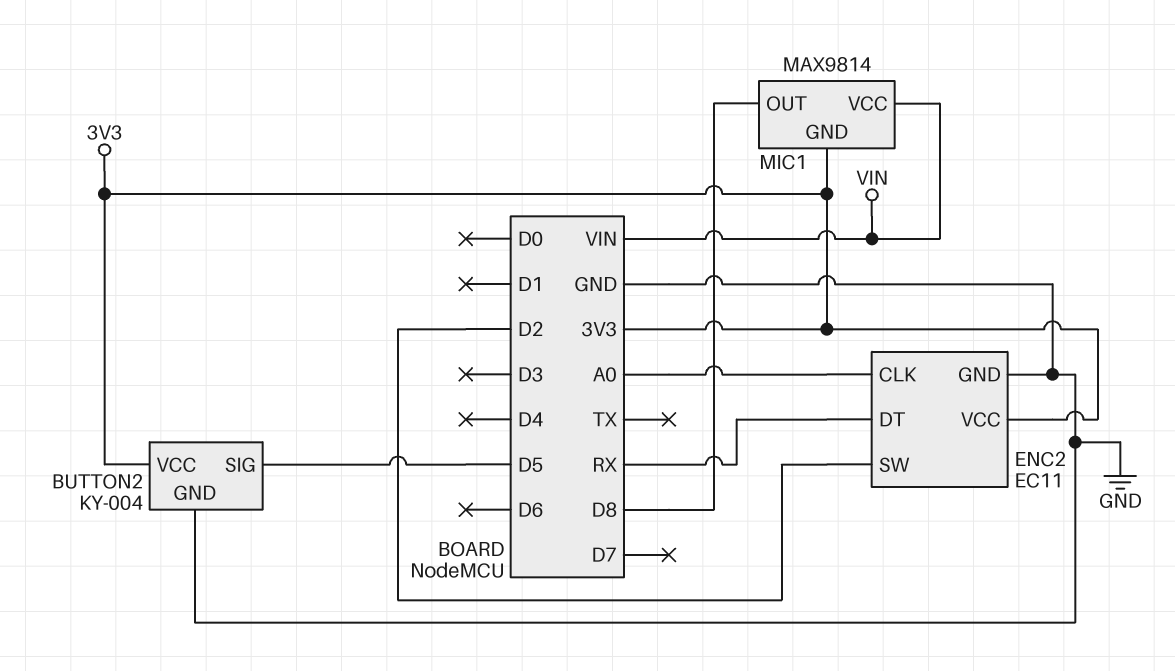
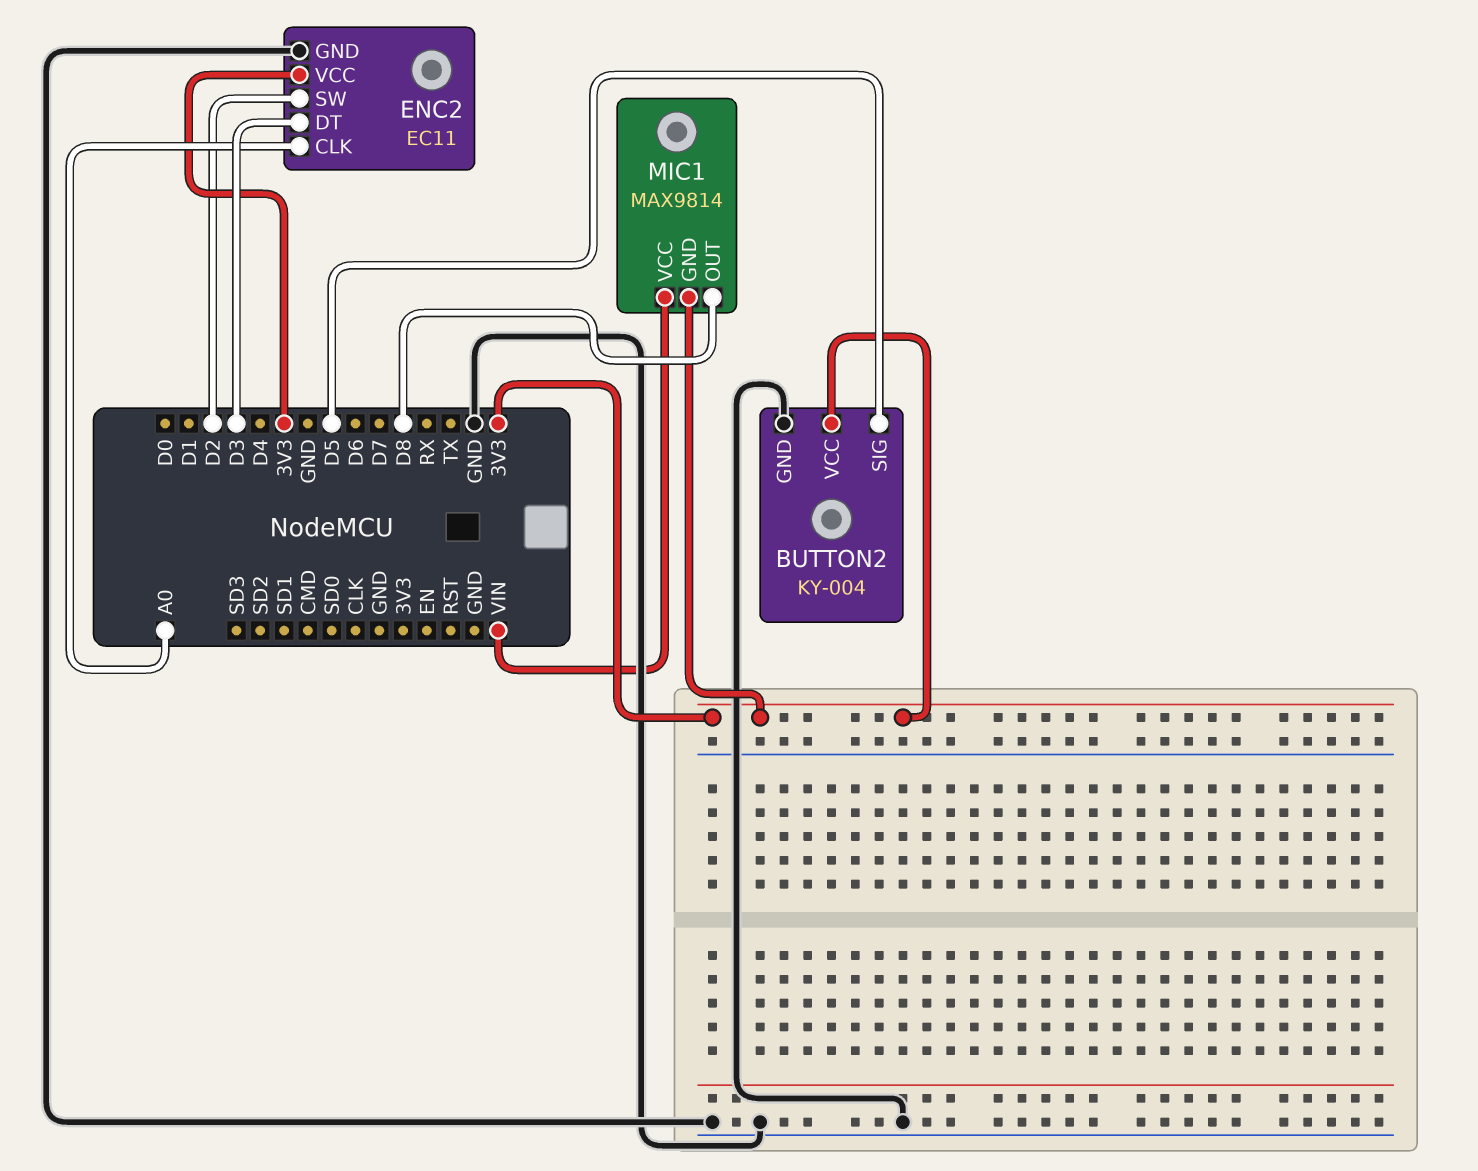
ENC2 pin DT: RX -> D3

